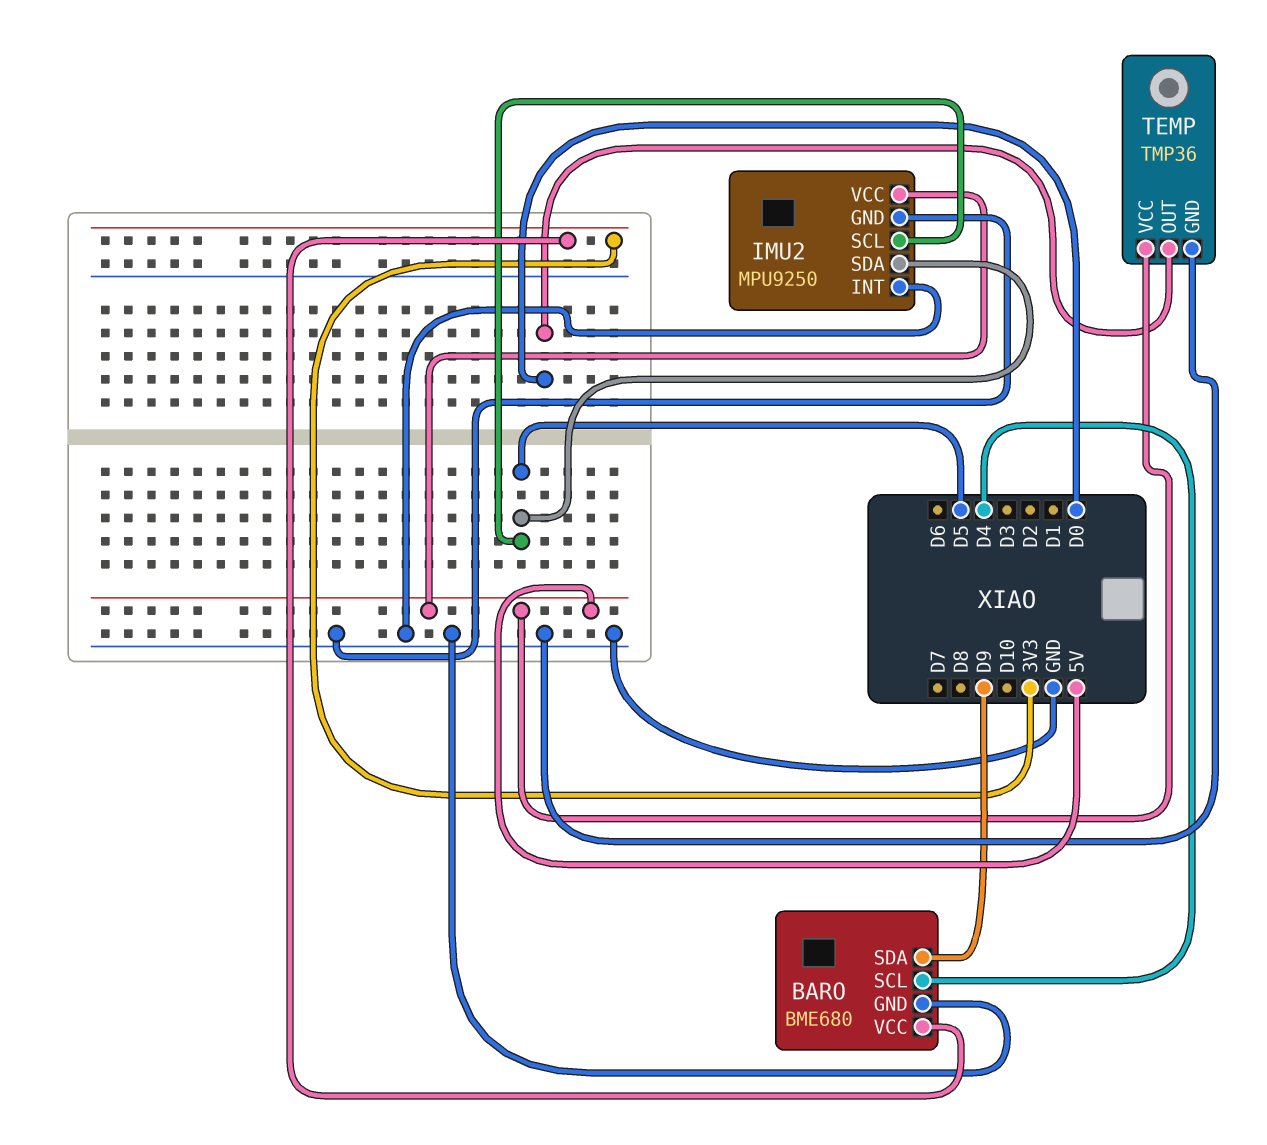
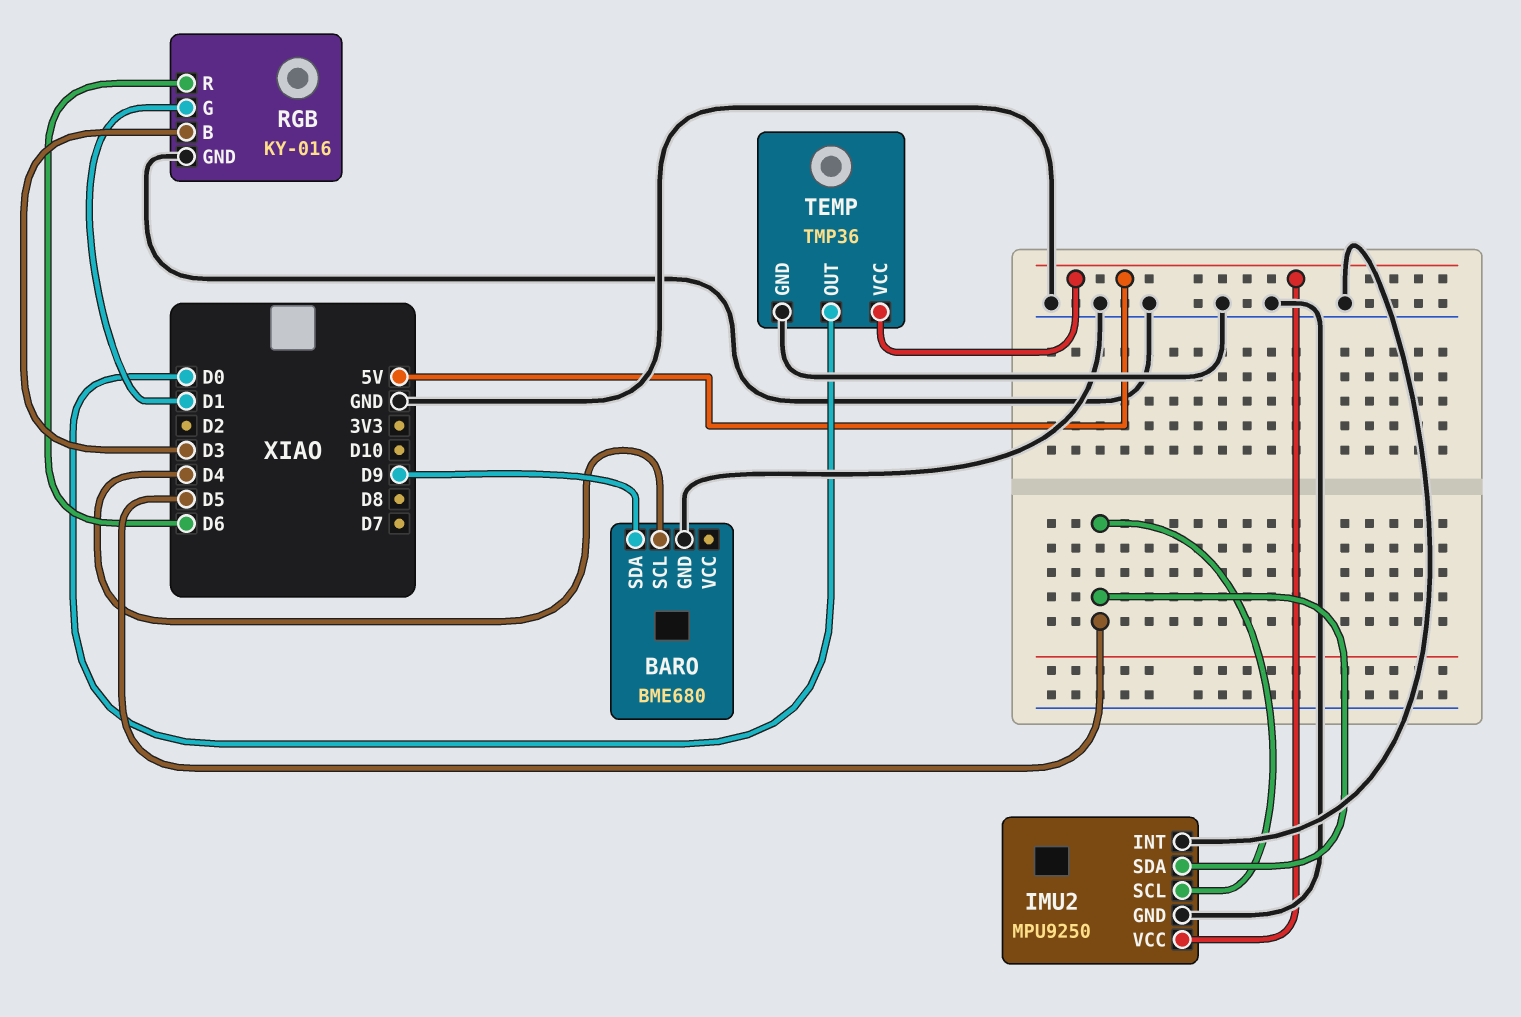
BARO pin VCC: 3V3 -> none
RGB: none -> KY-016
RGB pin B: none -> D3
RGB pin G: none -> D1
RGB pin GND: none -> GND
RGB pin R: none -> D6

